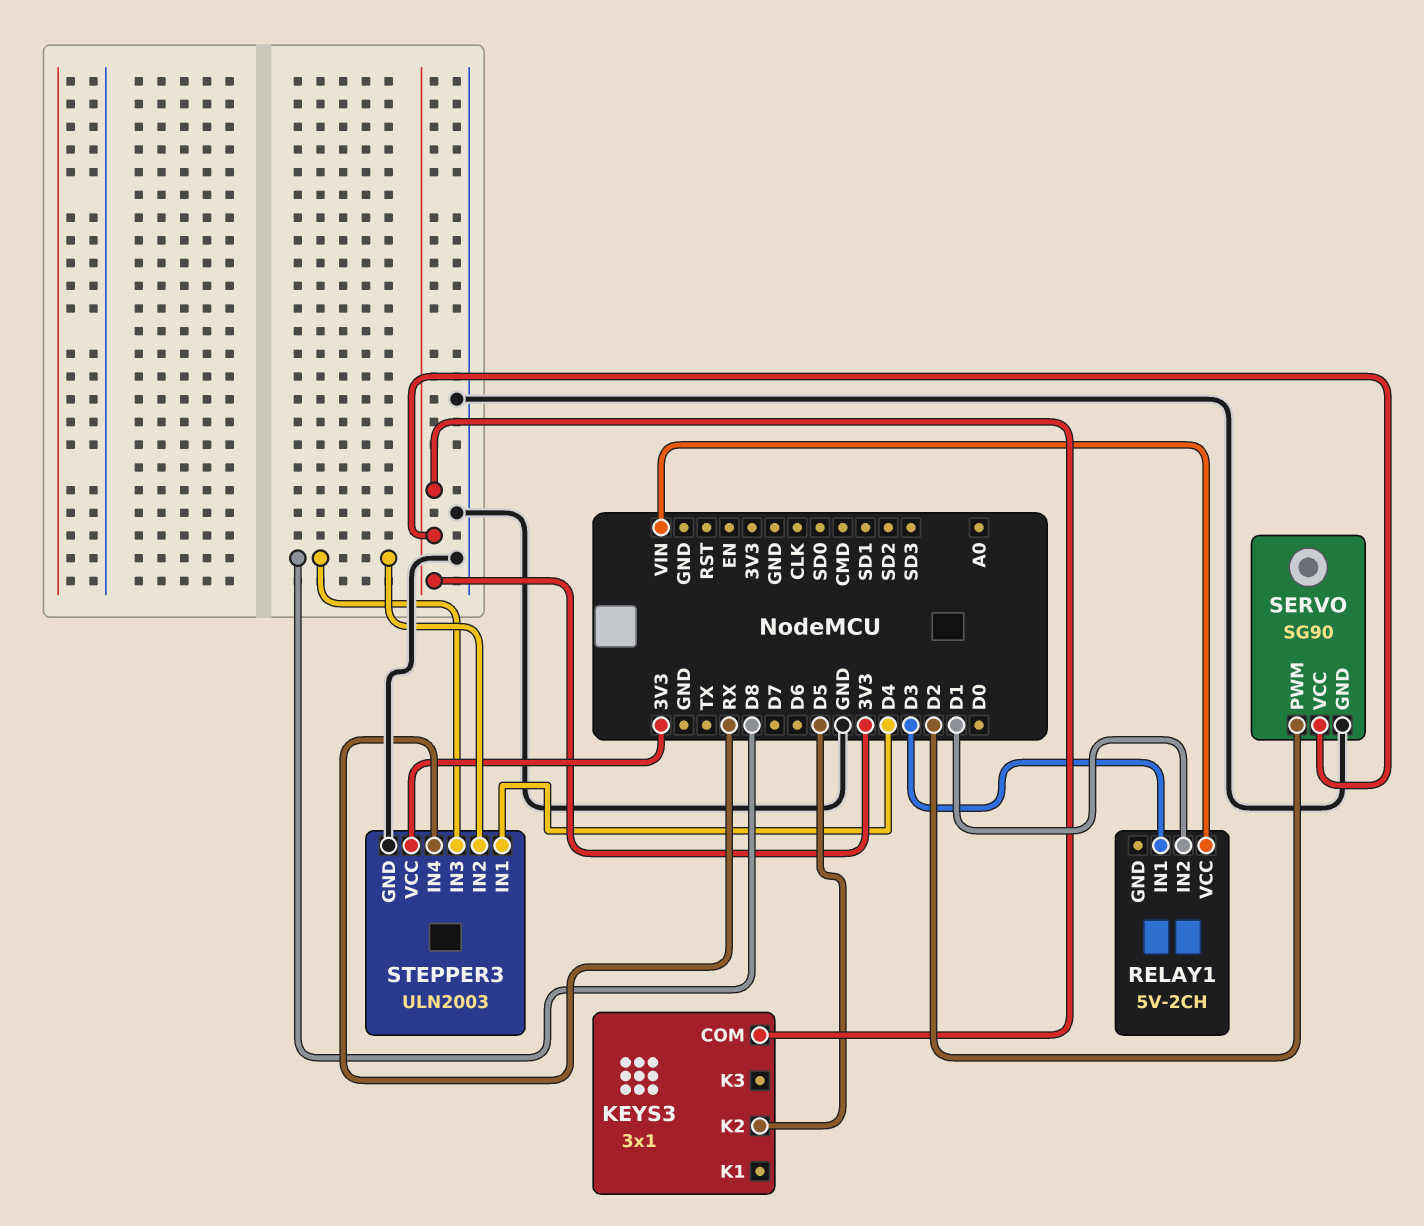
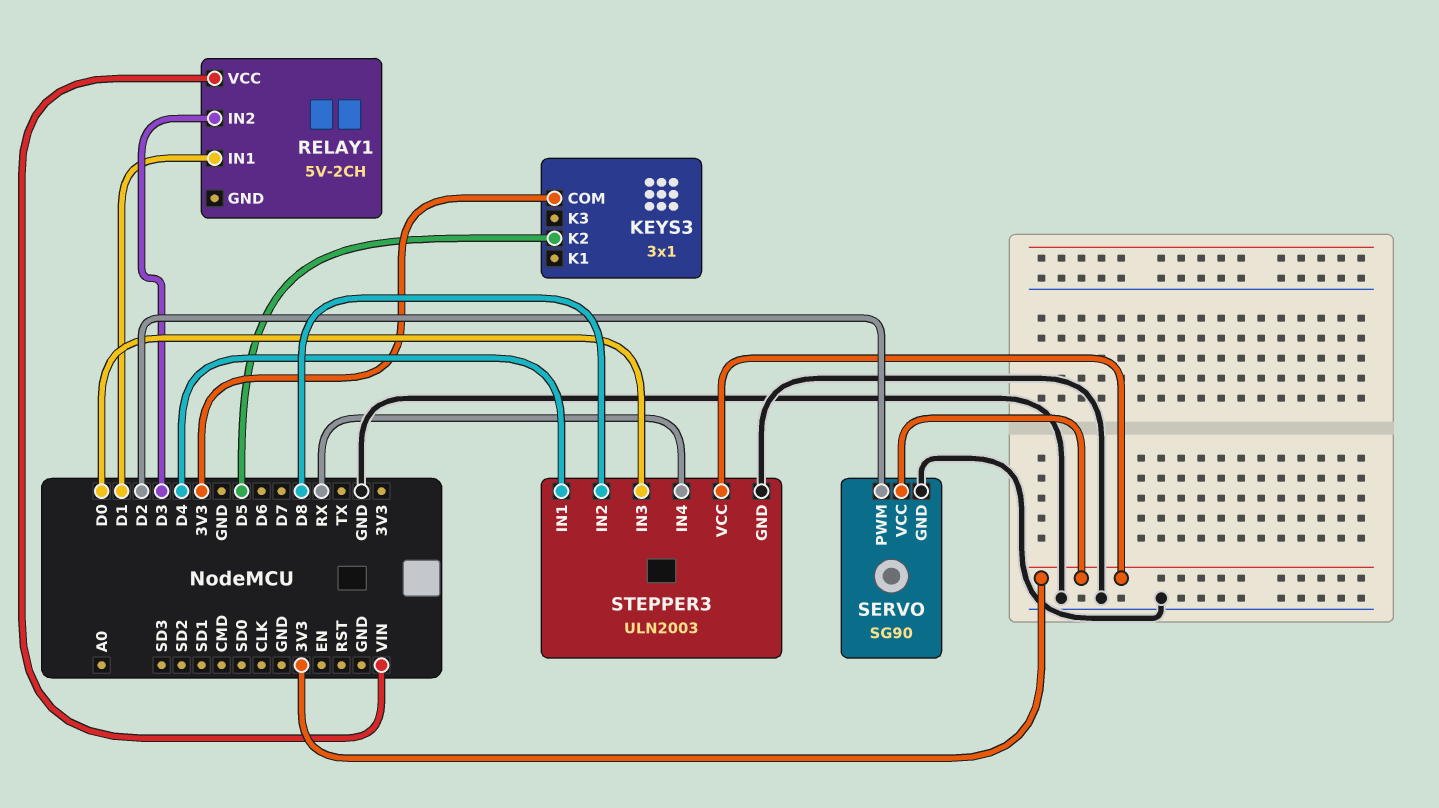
RELAY1 pin IN1: D3 -> D1
RELAY1 pin IN2: D1 -> D3
STEPPER3 pin IN3: D8 -> D0

